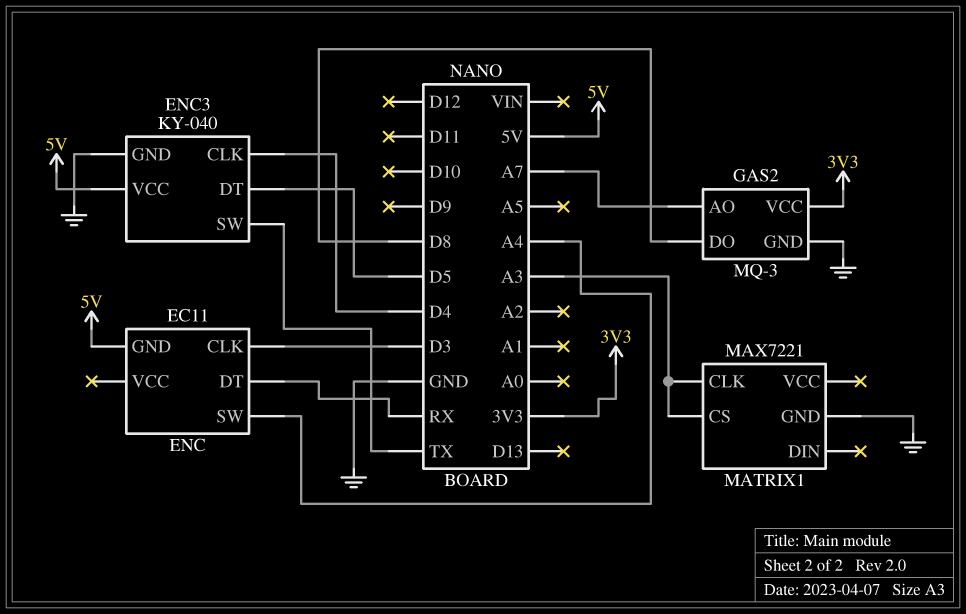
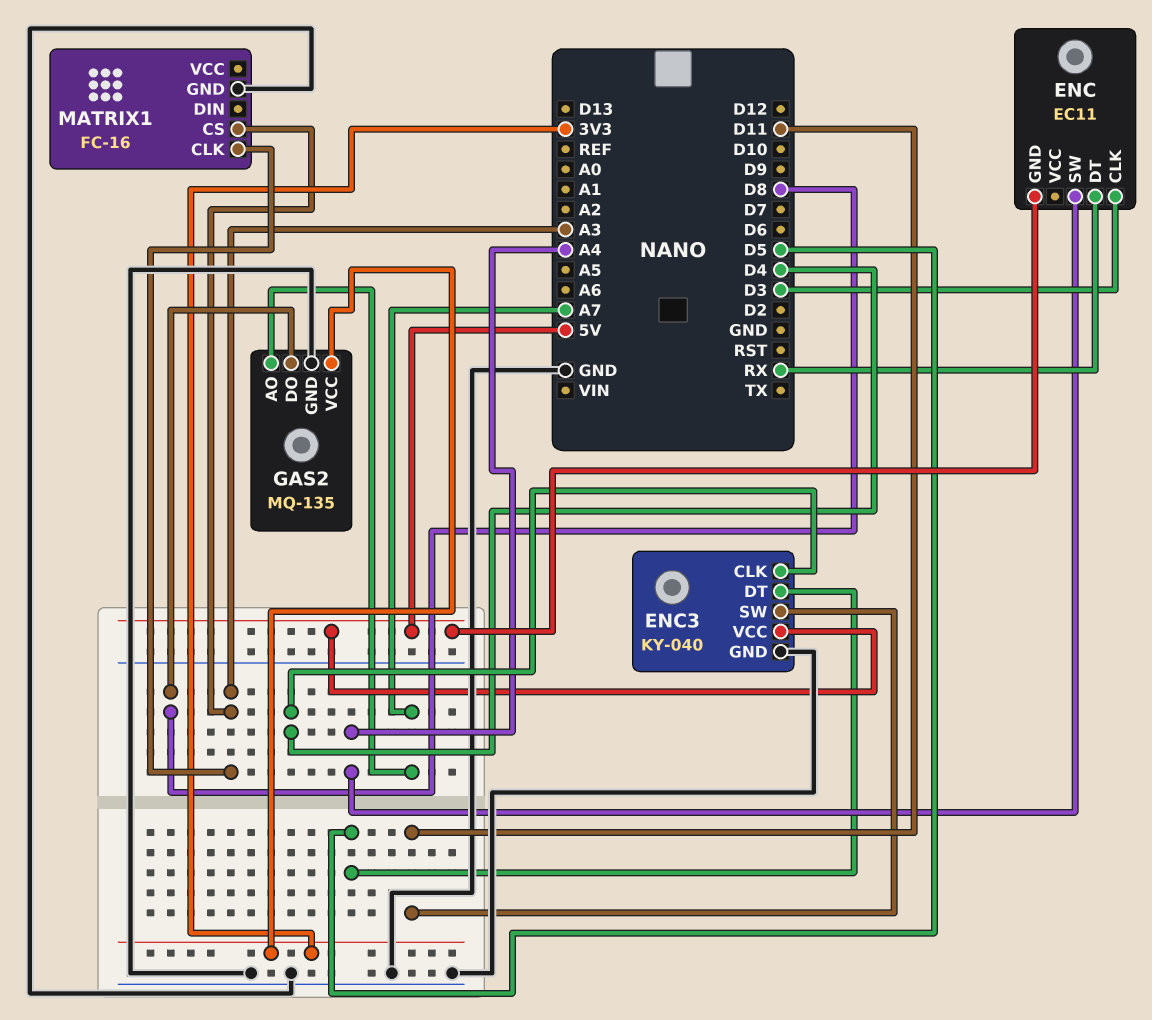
ENC3 pin SW: TX -> D11
GAS2: MQ-3 -> MQ-135
MATRIX1: MAX7221 -> FC-16

